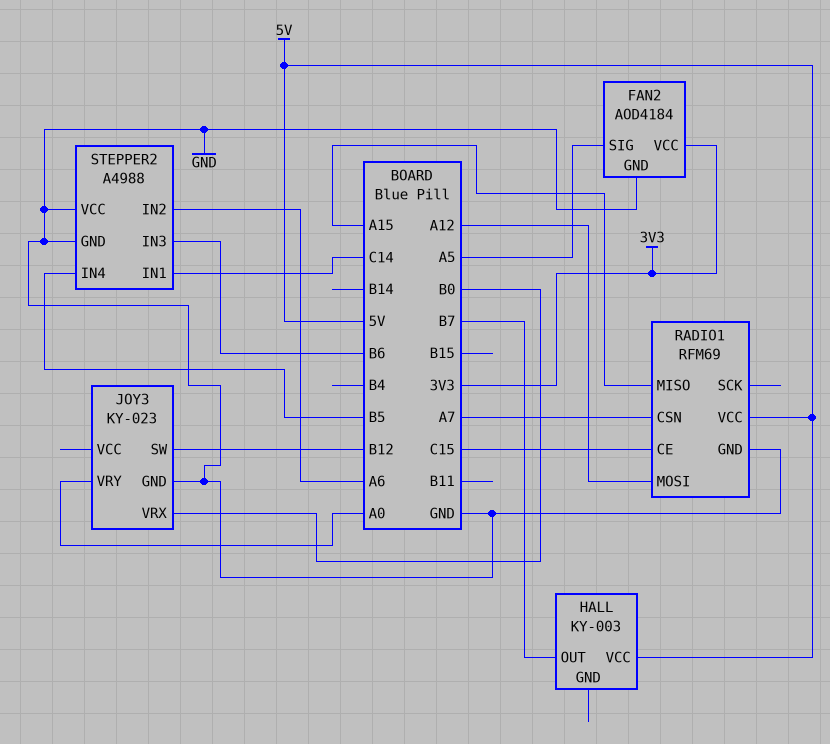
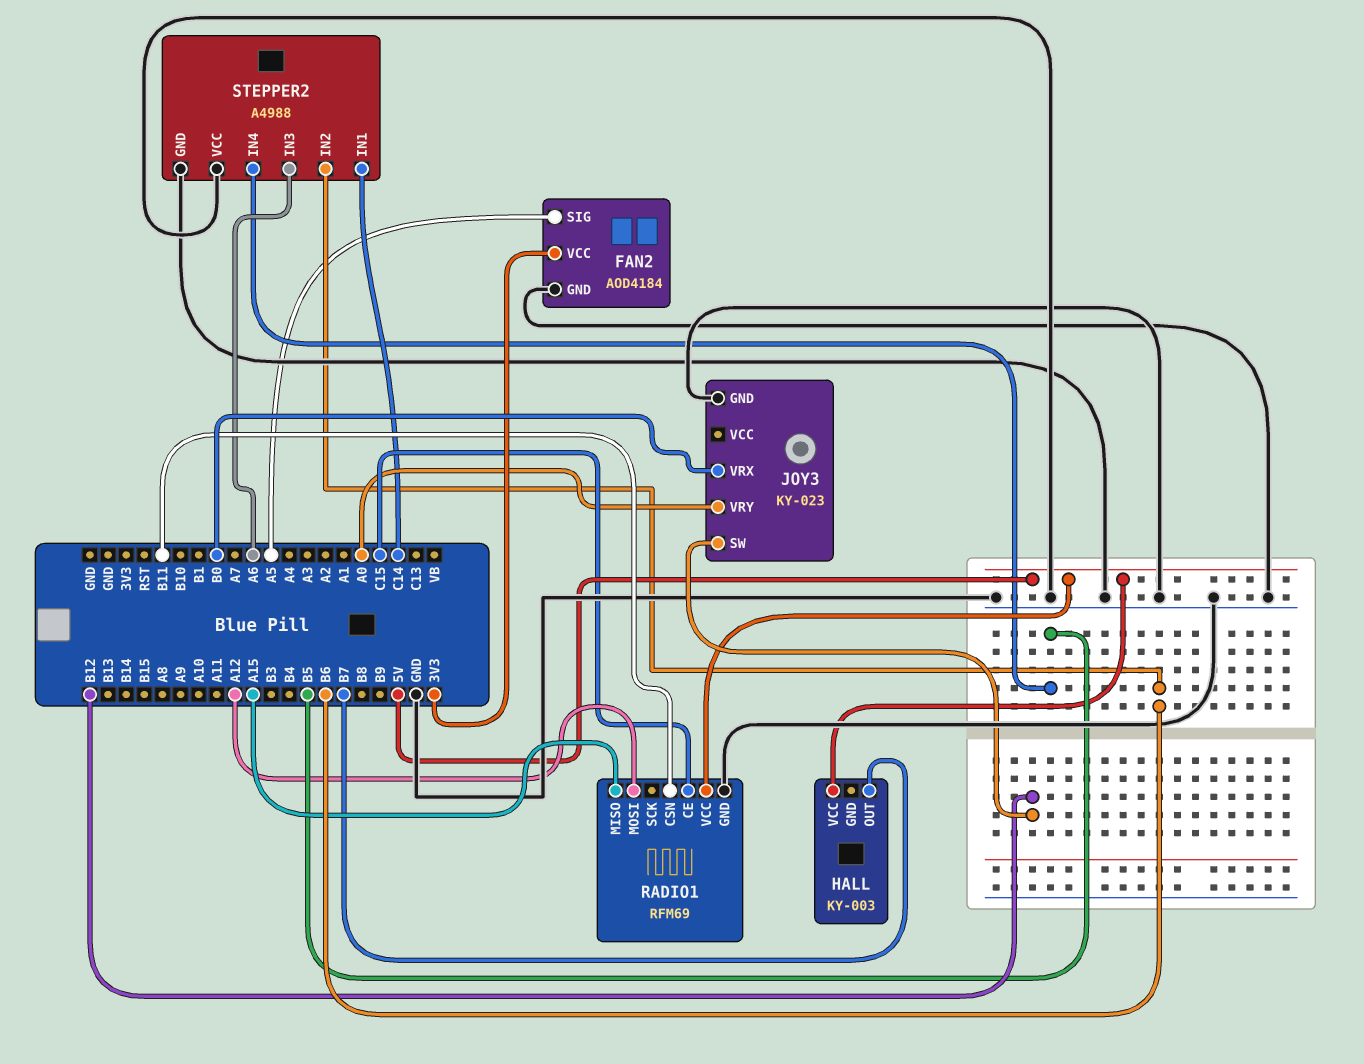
RADIO1 pin CSN: A7 -> B11
STEPPER2 pin IN2: A6 -> B6
STEPPER2 pin IN3: B6 -> A6

